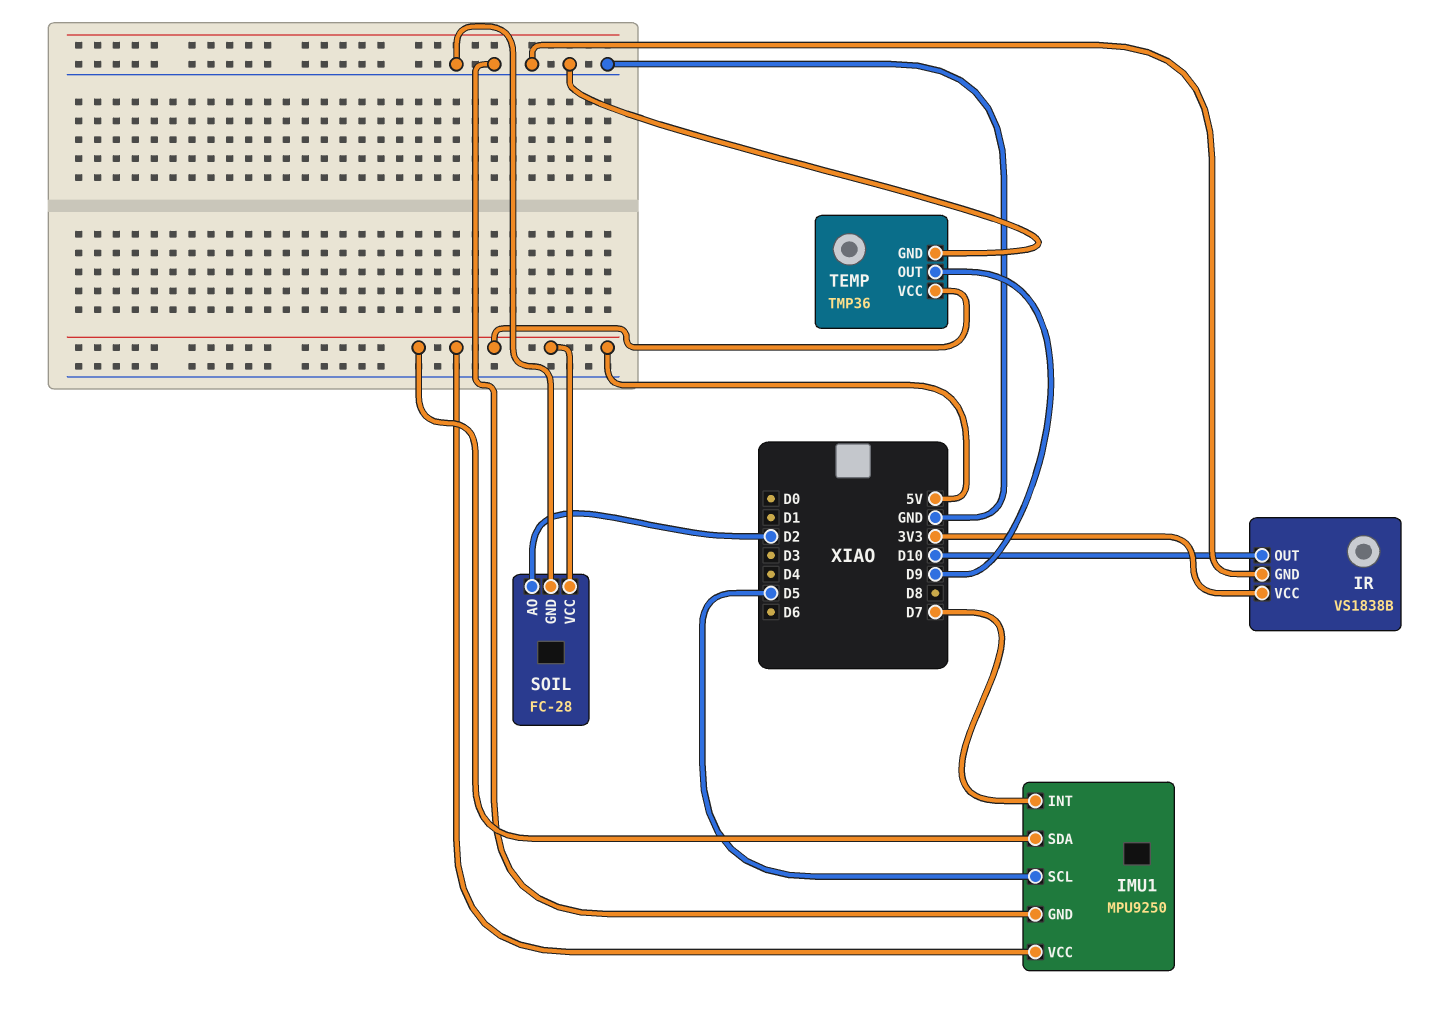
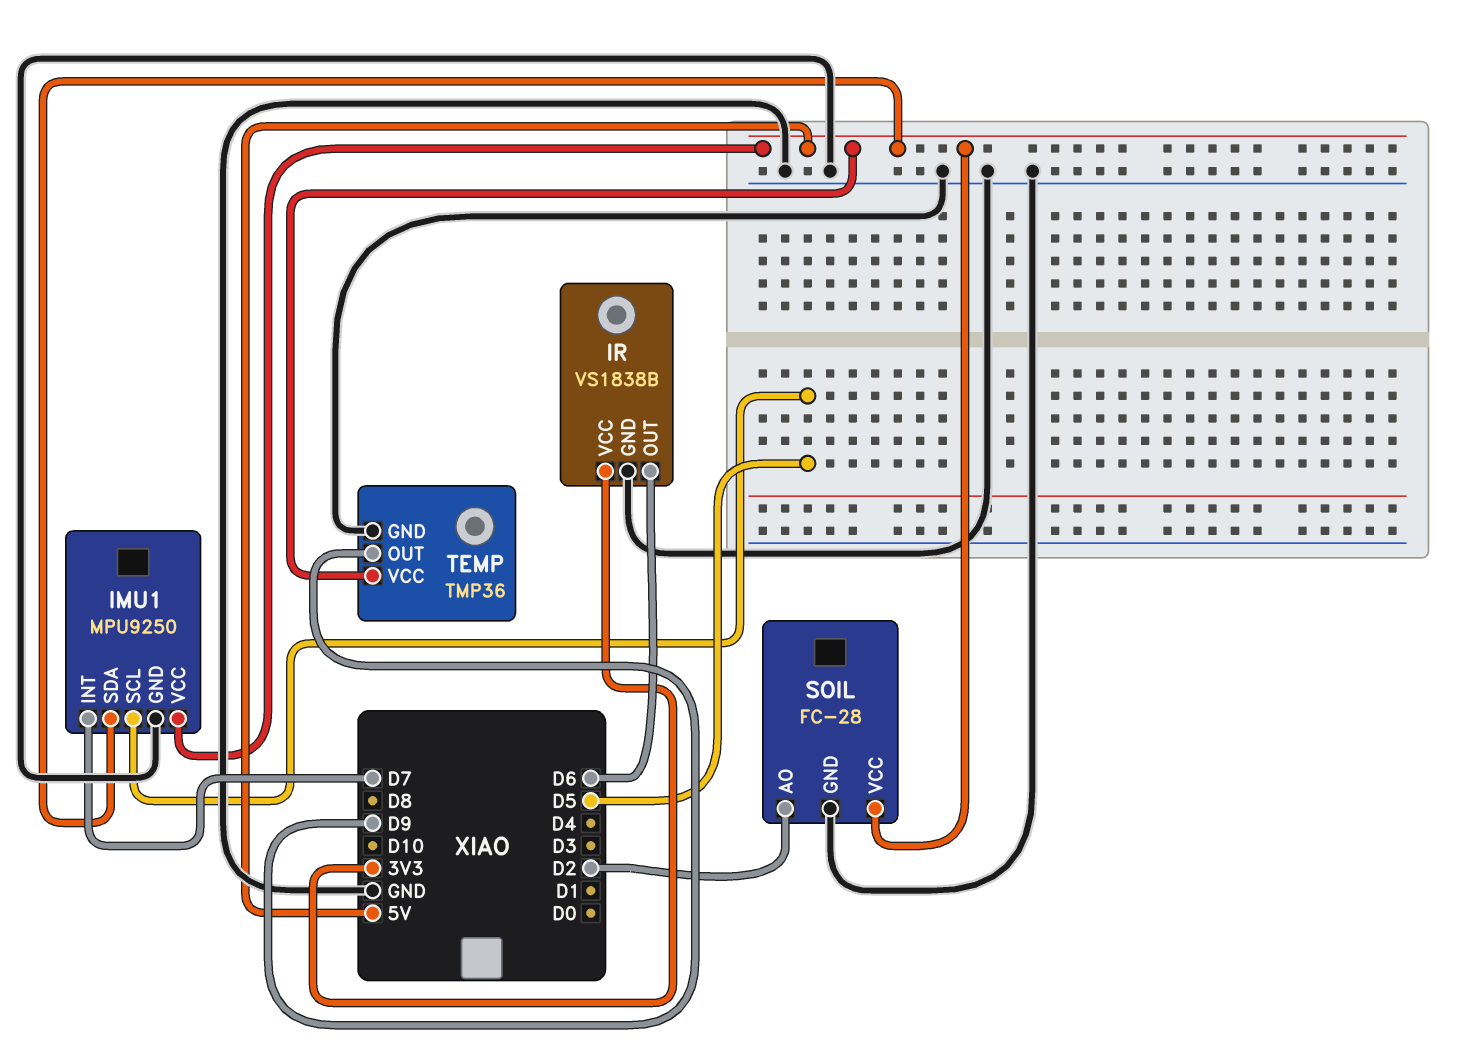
IR pin OUT: D10 -> D6

